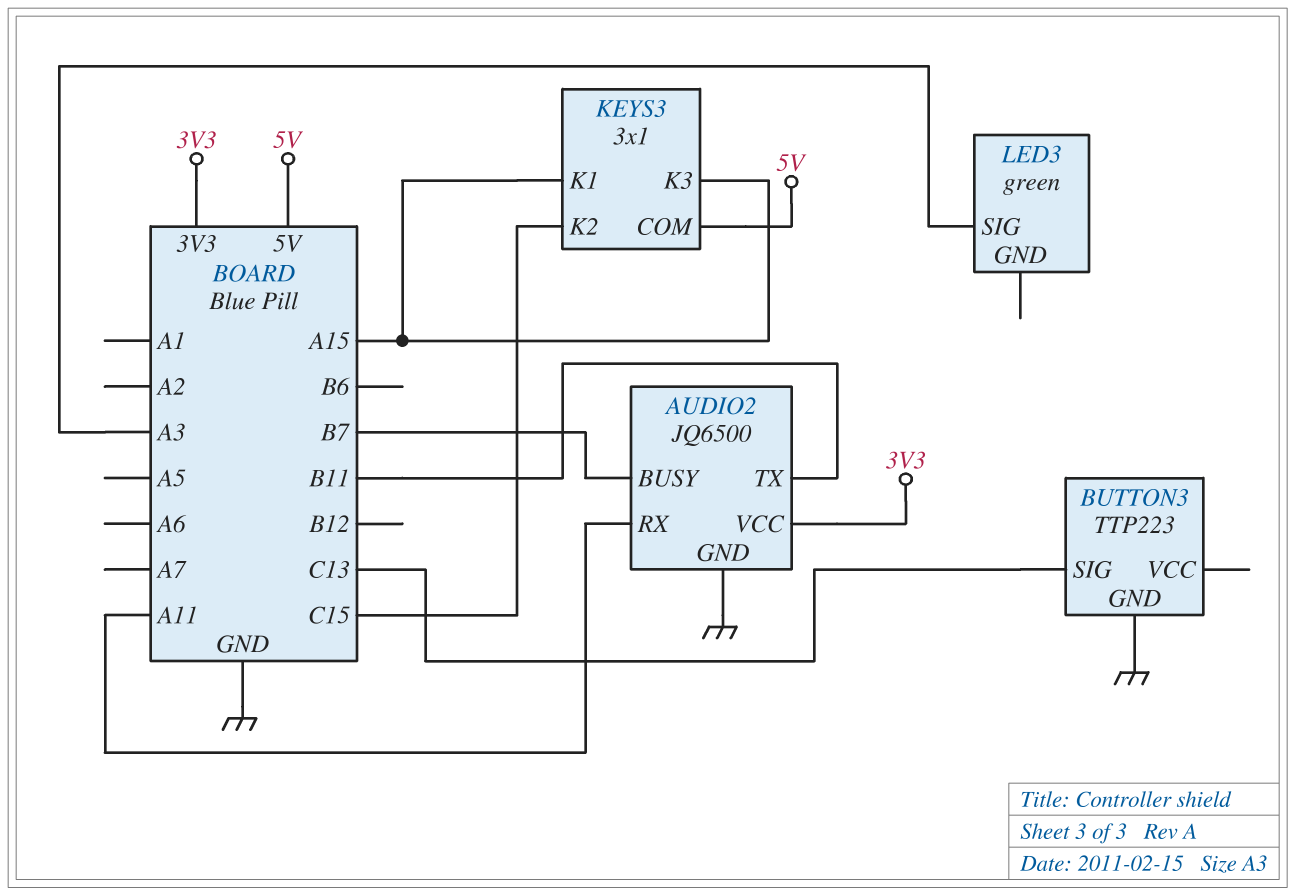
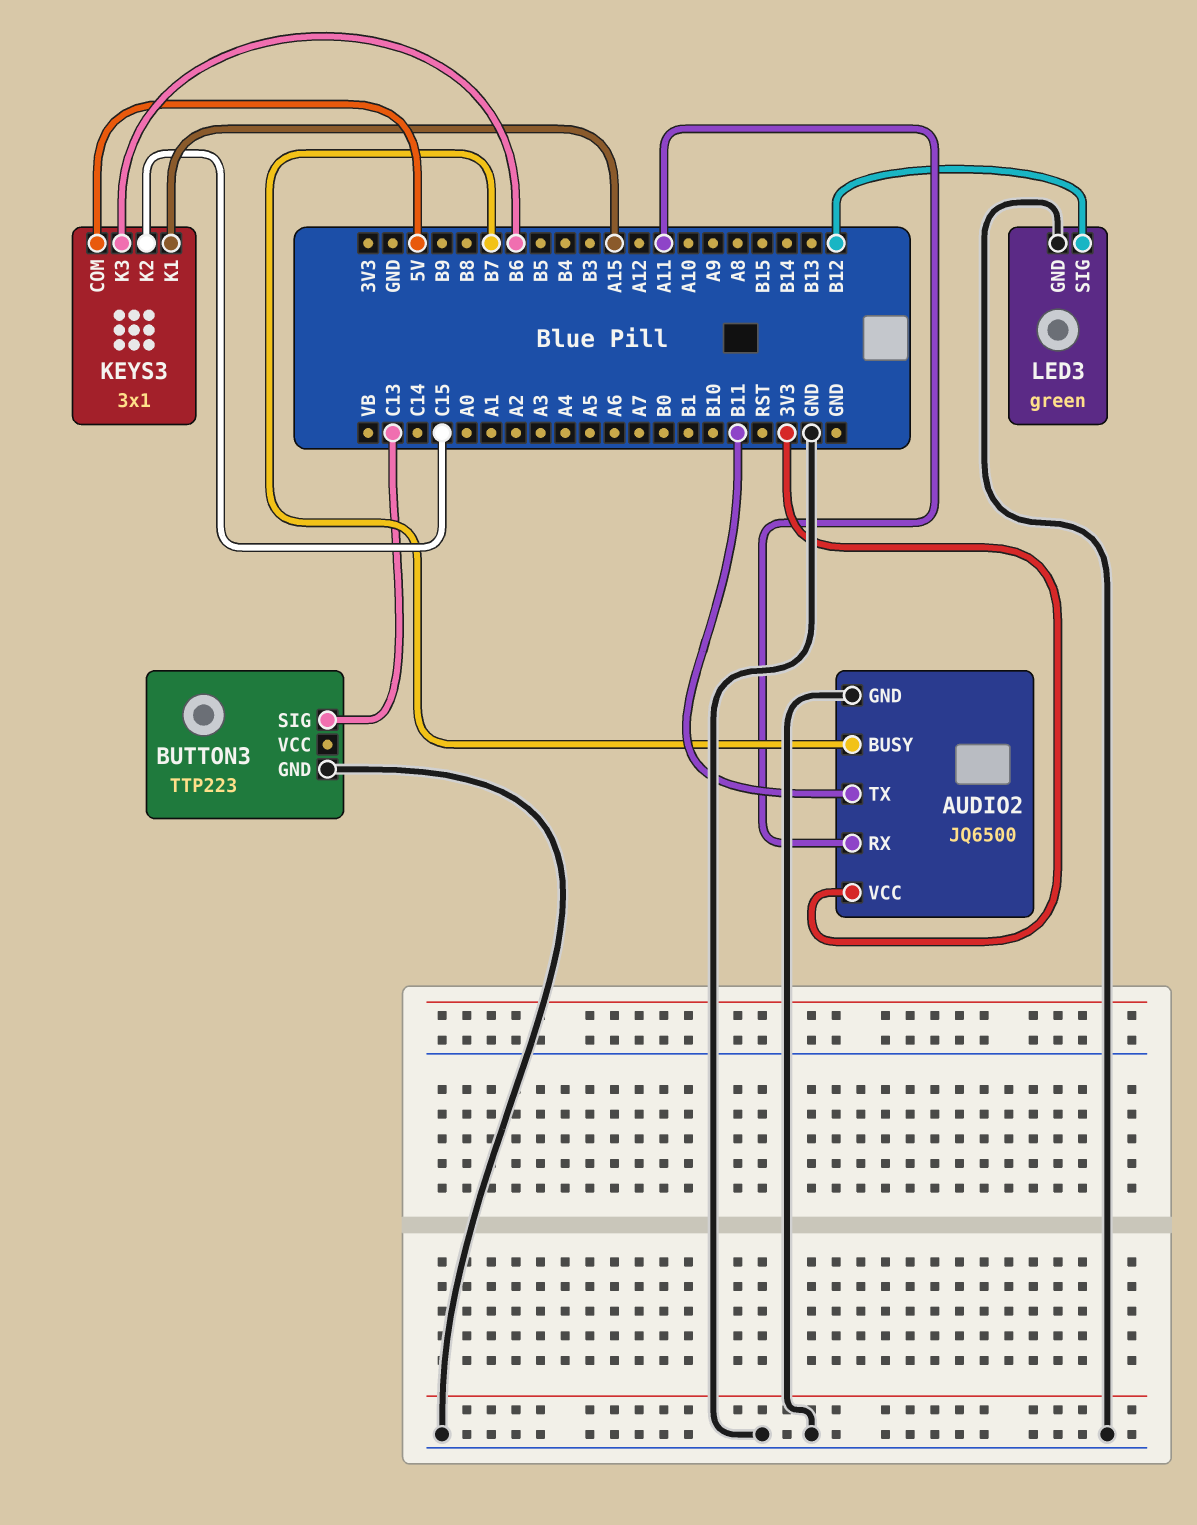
KEYS3 pin K3: A15 -> B6
LED3 pin GND: none -> GND
LED3 pin SIG: A3 -> B12

